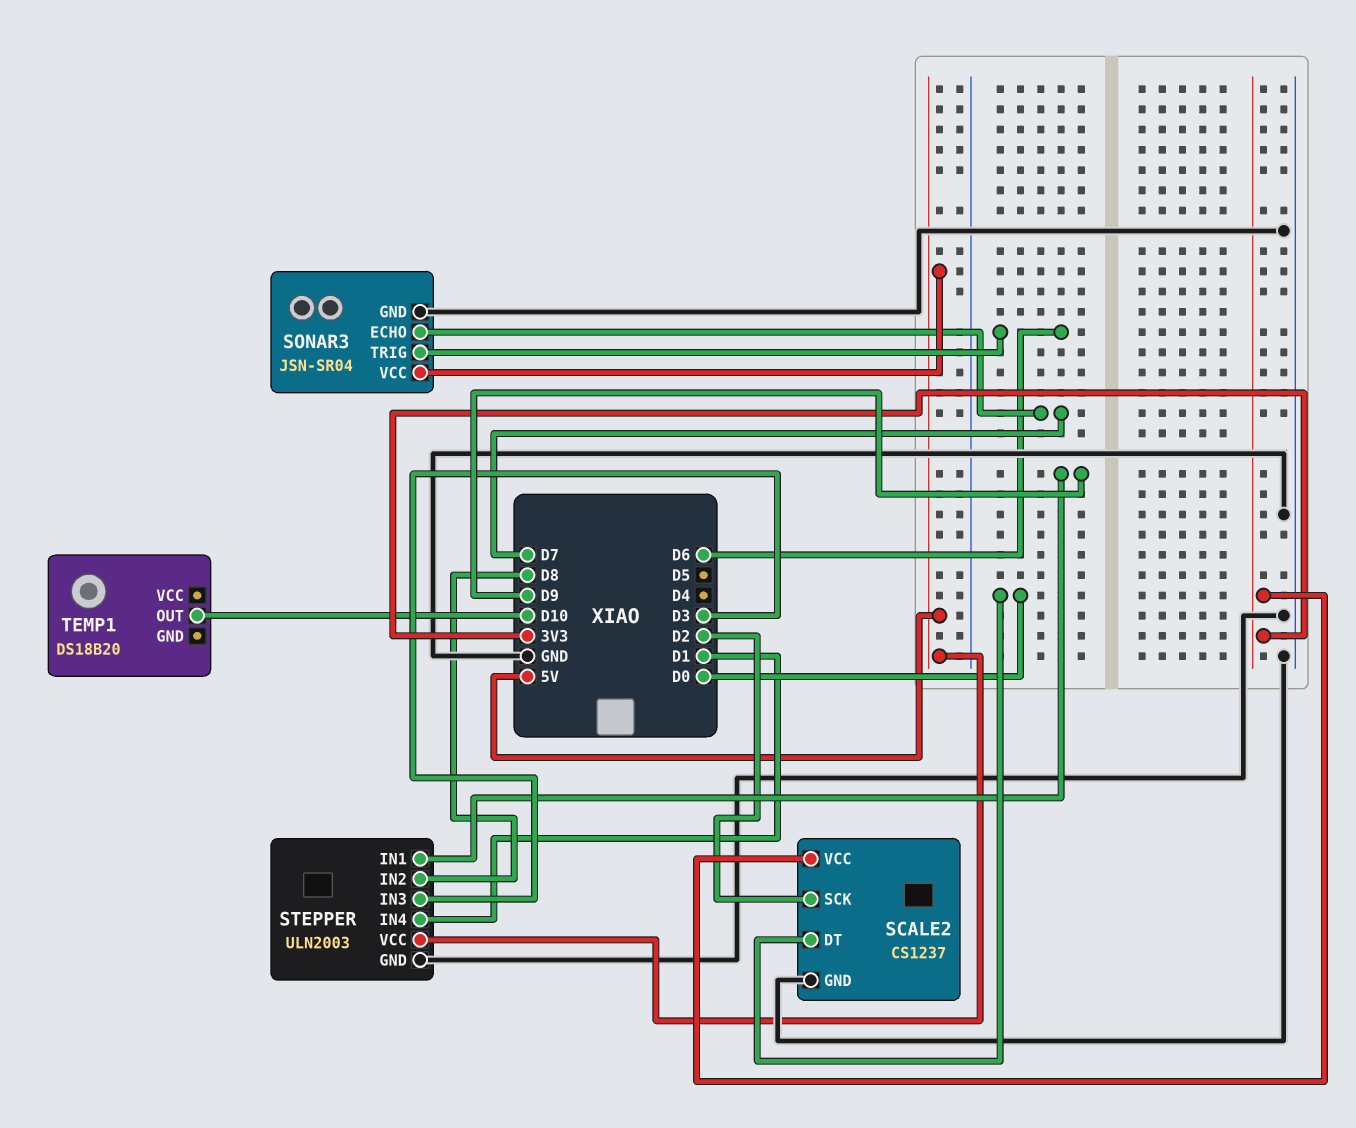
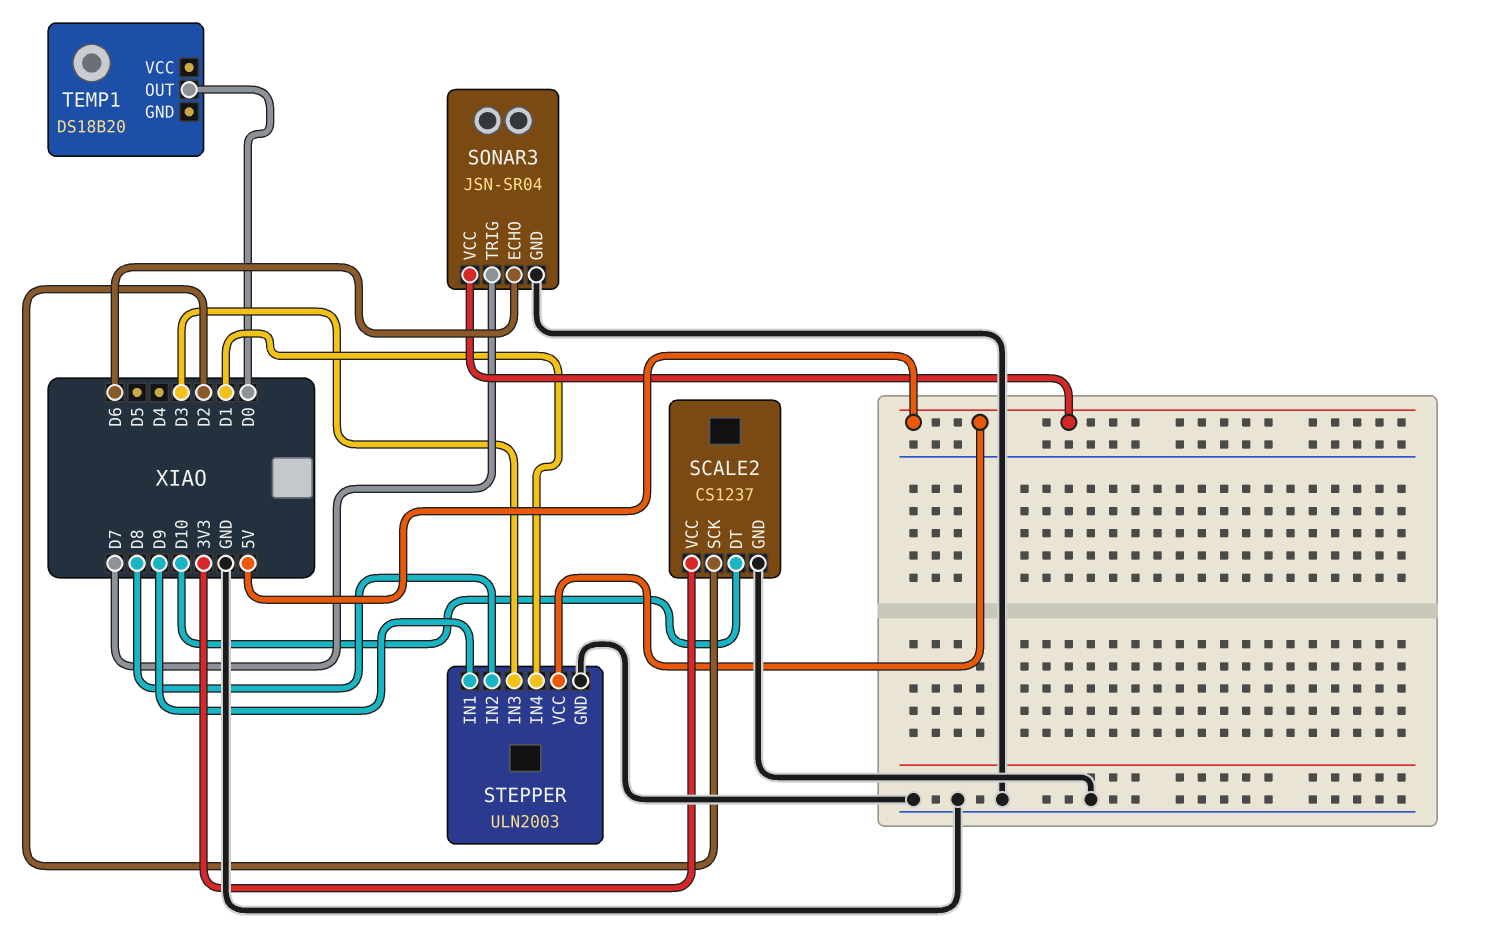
SCALE2 pin DT: D0 -> D10
SONAR3 pin ECHO: D7 -> D6
SONAR3 pin TRIG: D6 -> D7
TEMP1 pin OUT: D10 -> D0

